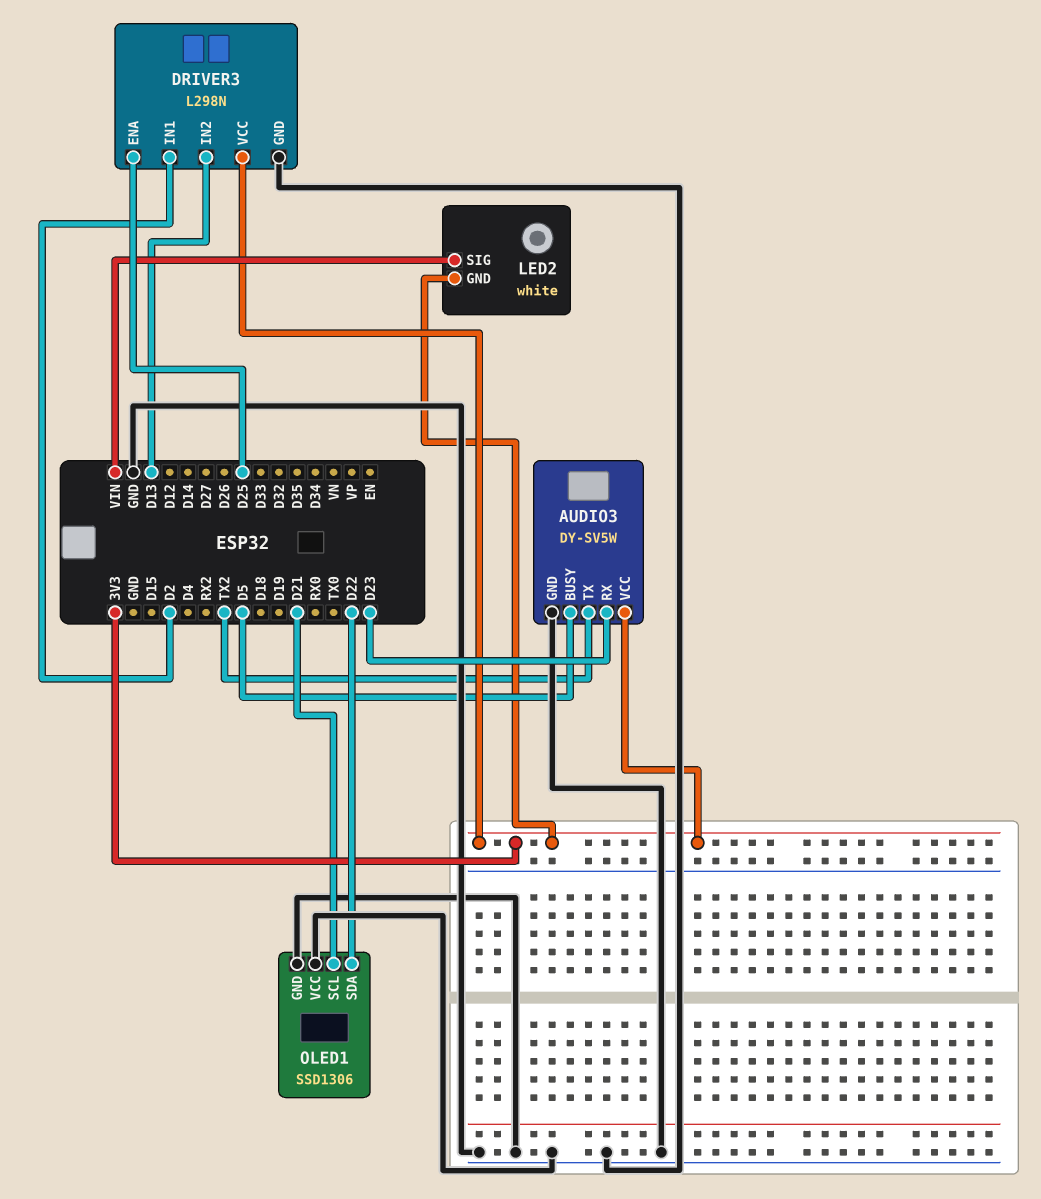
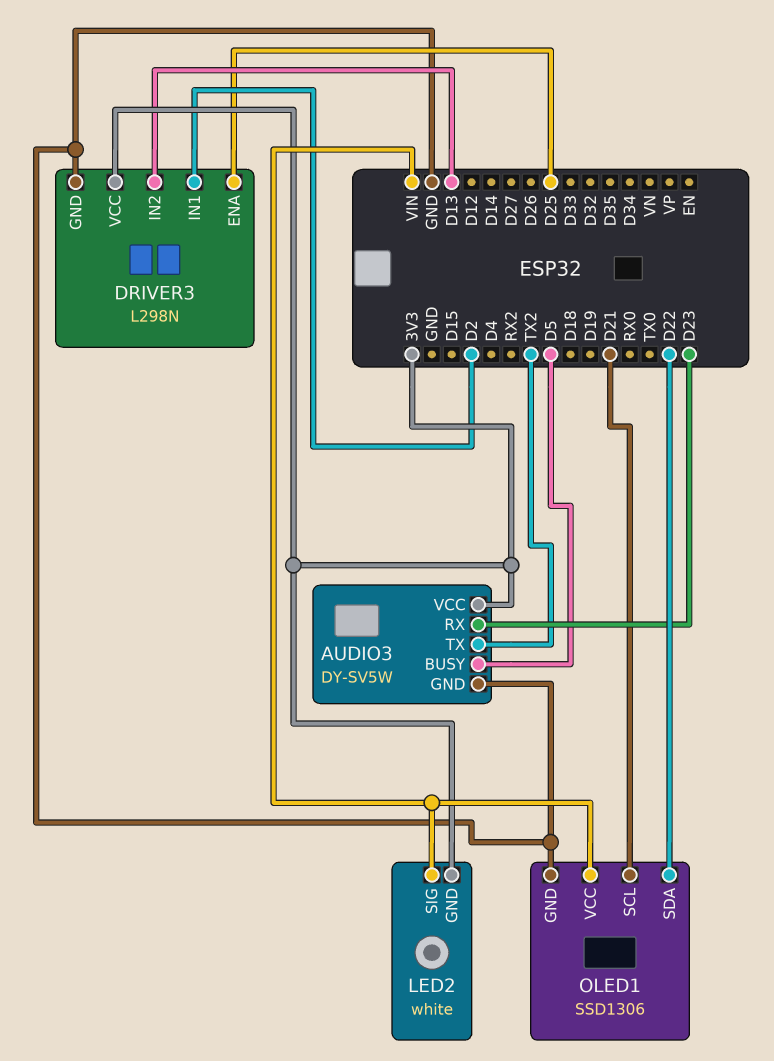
OLED1 pin VCC: GND -> VIN

